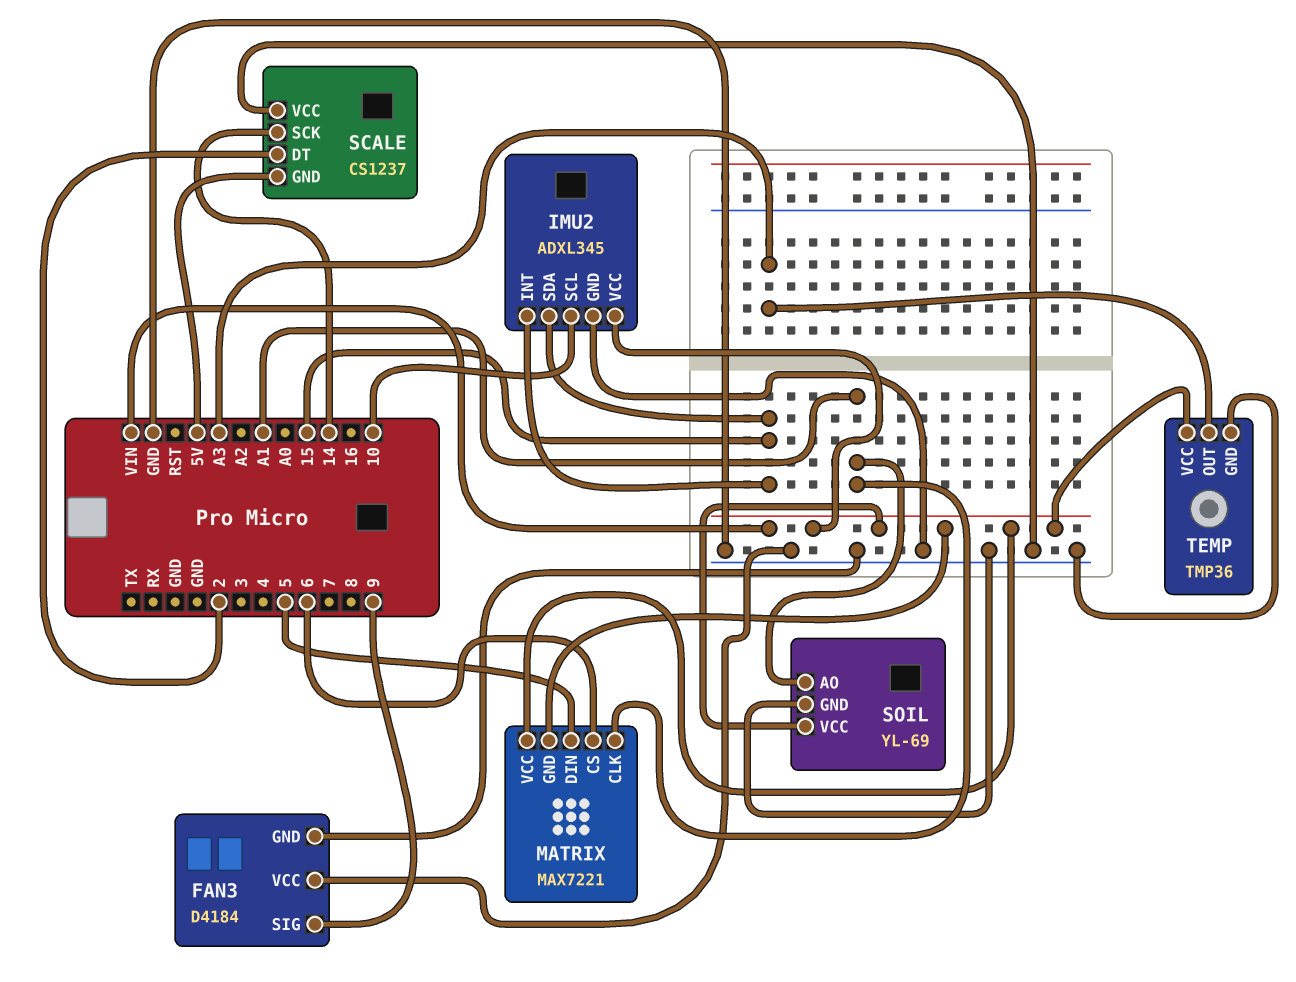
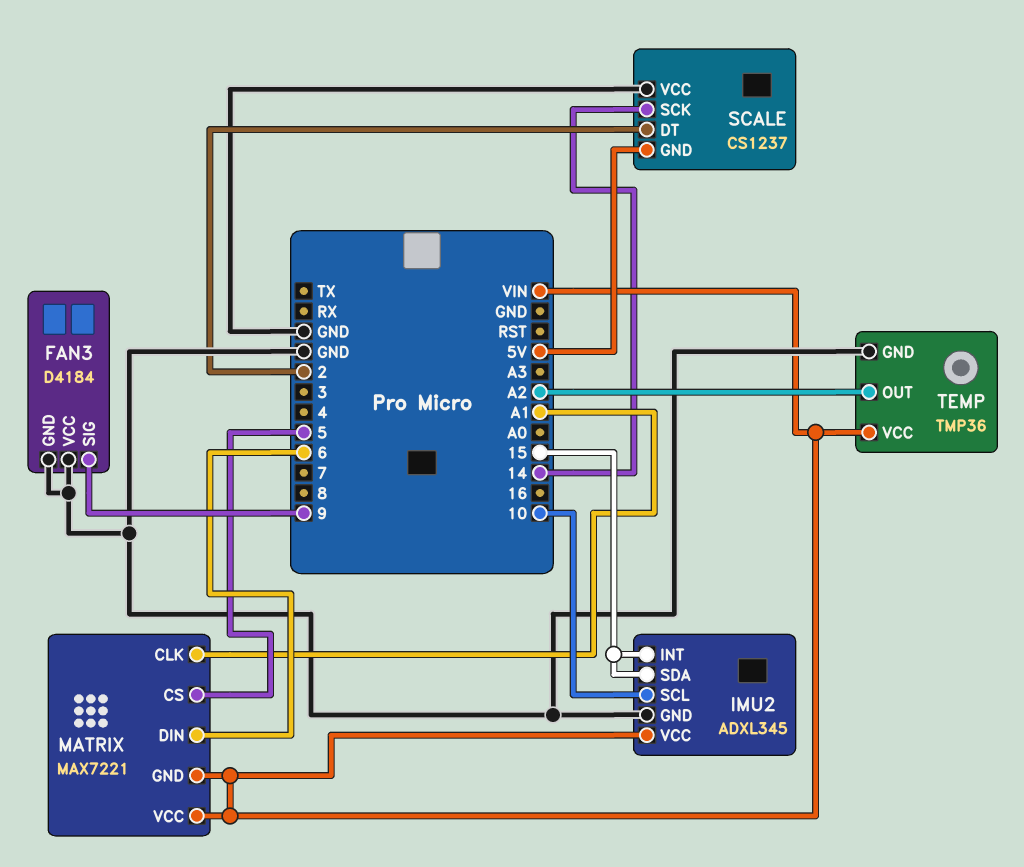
MATRIX pin CS: 6 -> 5
MATRIX pin DIN: 5 -> 6
SOIL: YL-69 -> none
SOIL pin AO: A1 -> none
SOIL pin GND: GND -> none
SOIL pin VCC: VIN -> none
TEMP pin OUT: A3 -> A2

